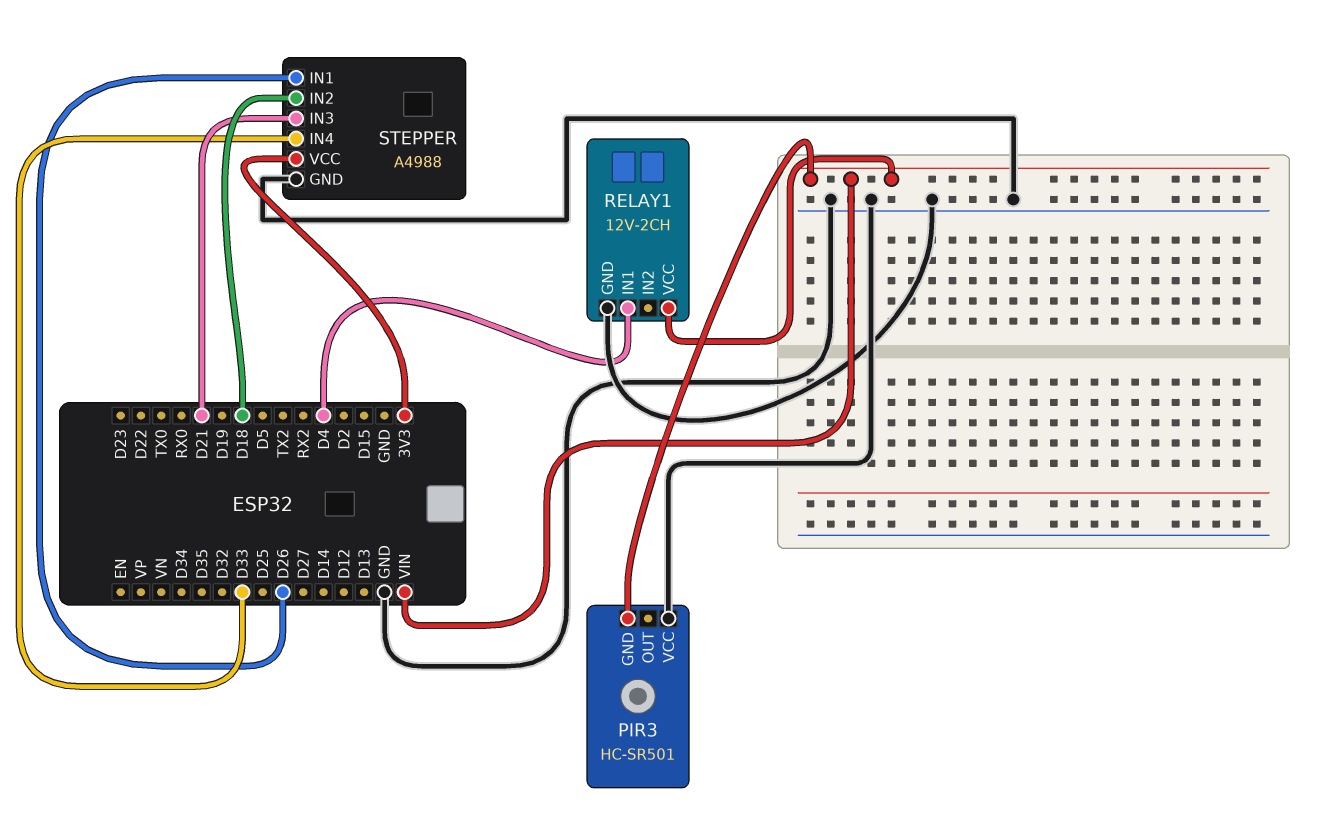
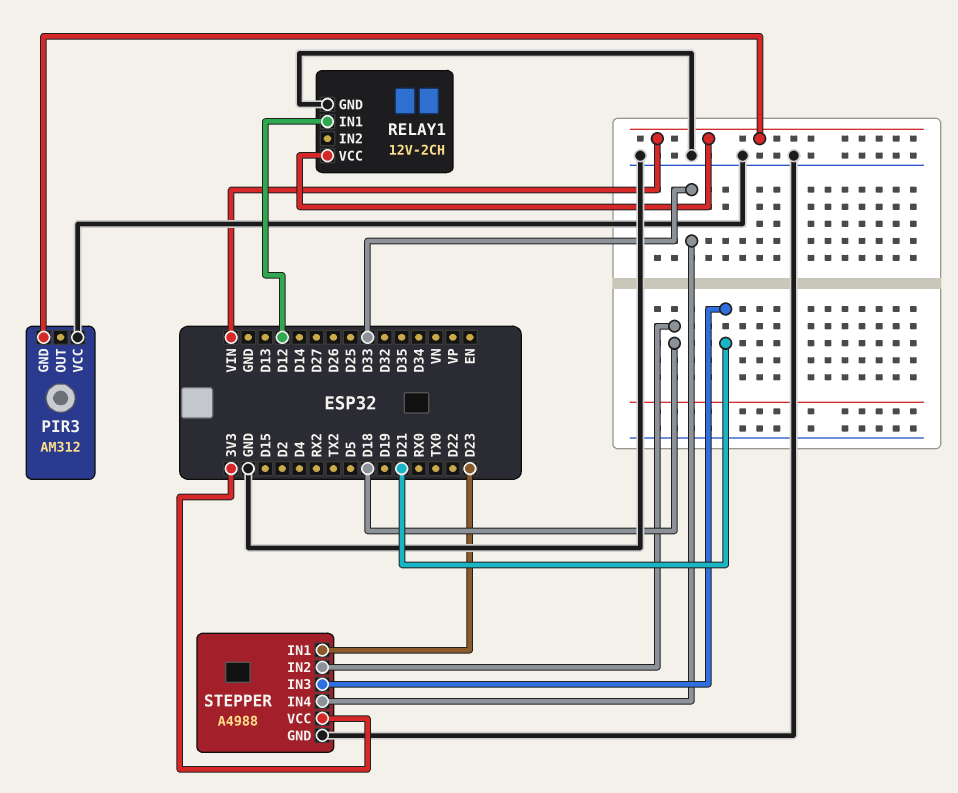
PIR3: HC-SR501 -> AM312
RELAY1 pin IN1: D4 -> D12
STEPPER pin IN1: D26 -> D23

